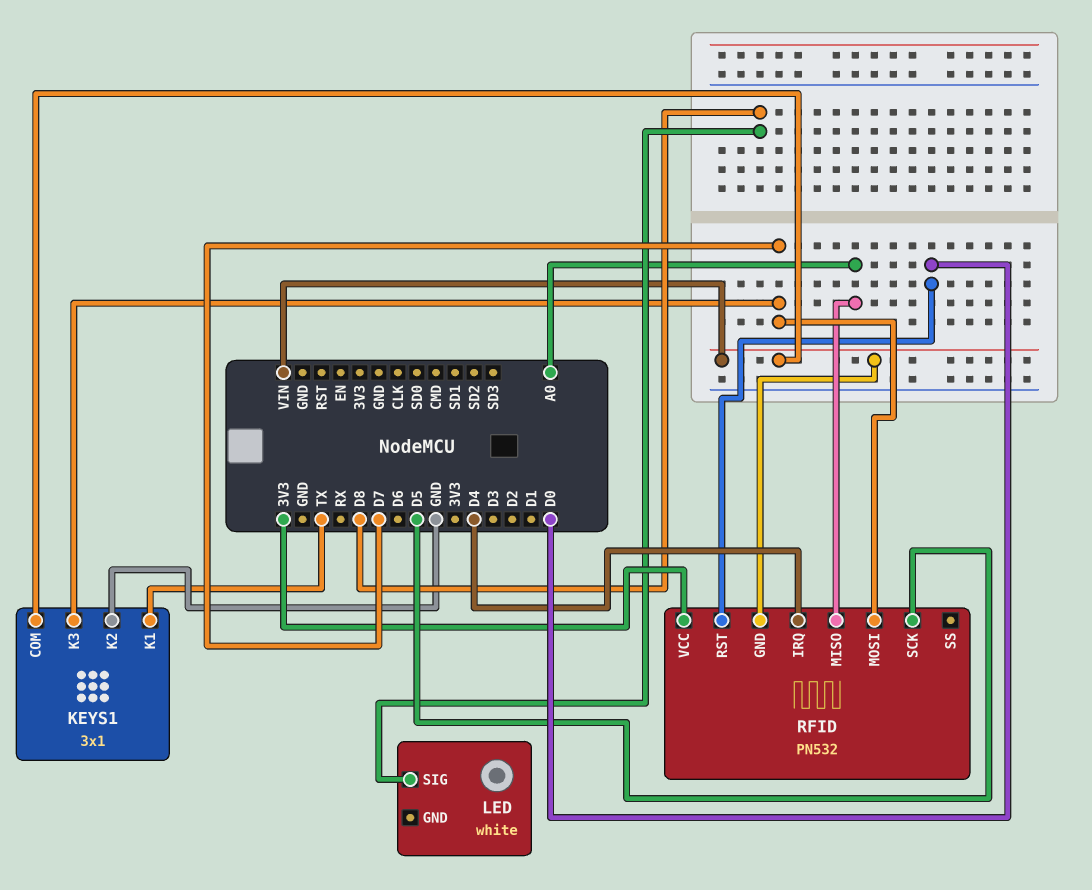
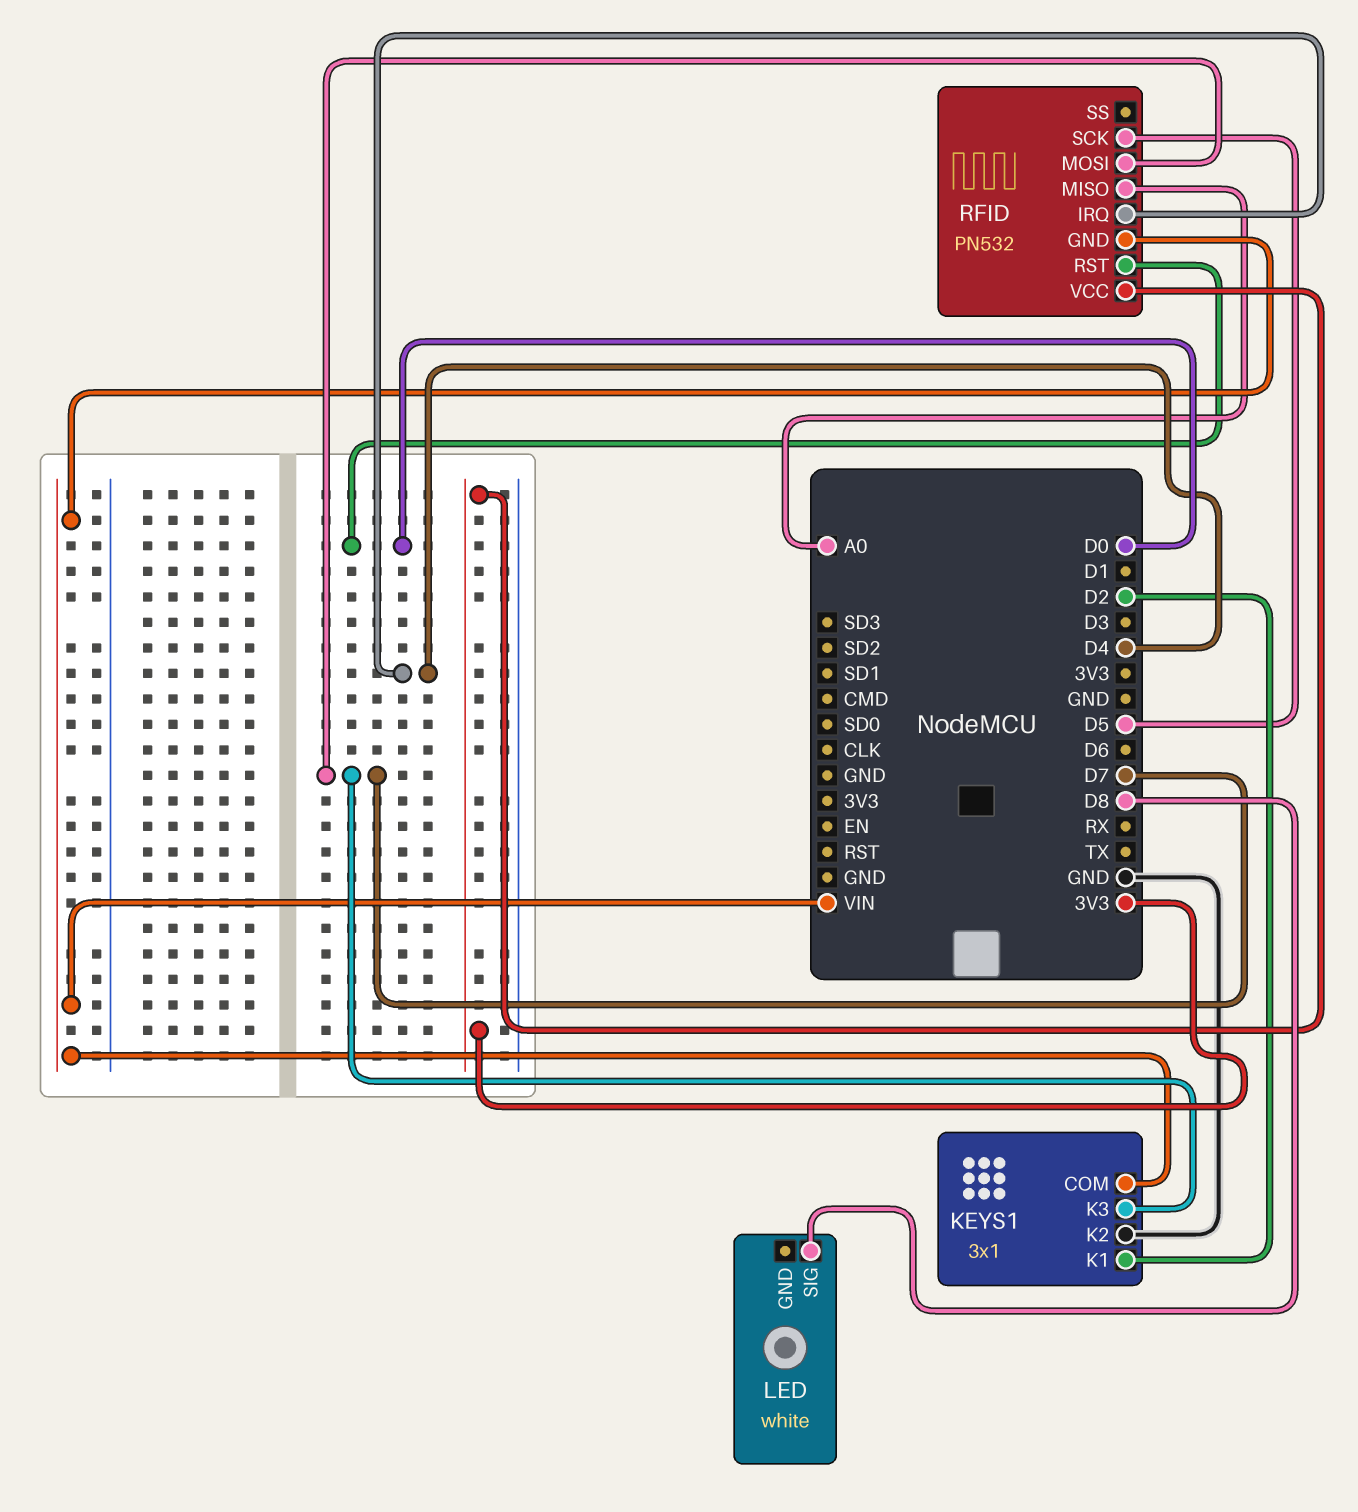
KEYS1 pin K1: TX -> D2

